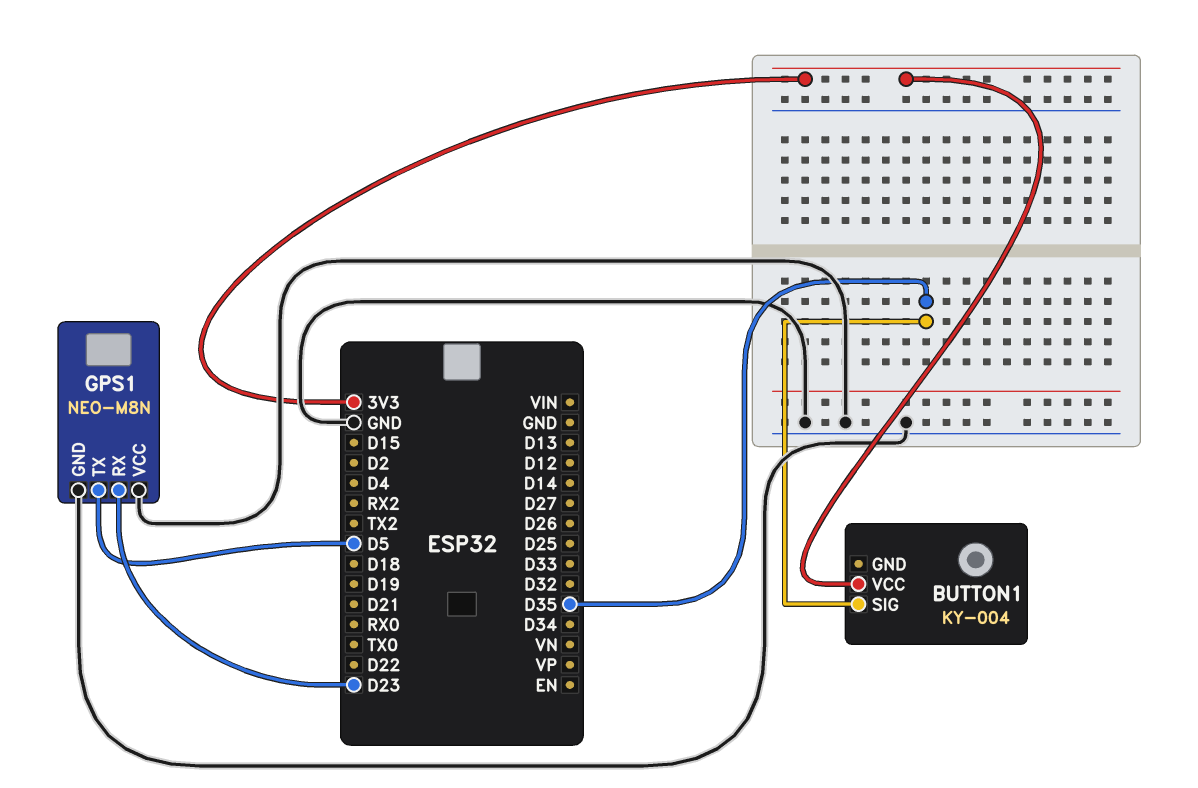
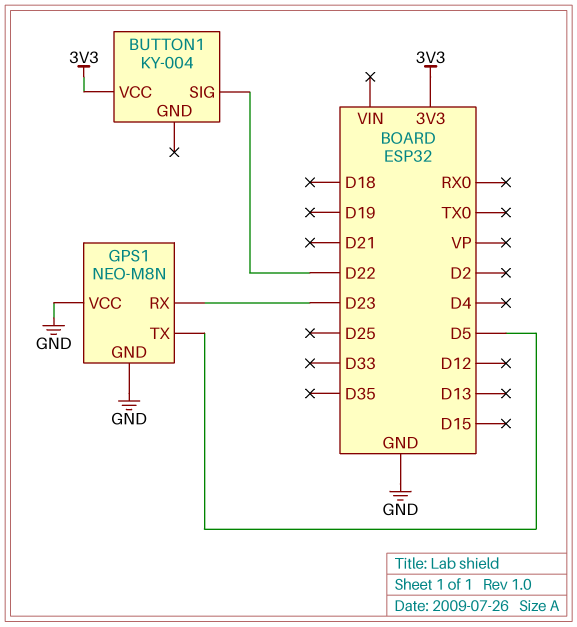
BUTTON1 pin SIG: D35 -> D22

